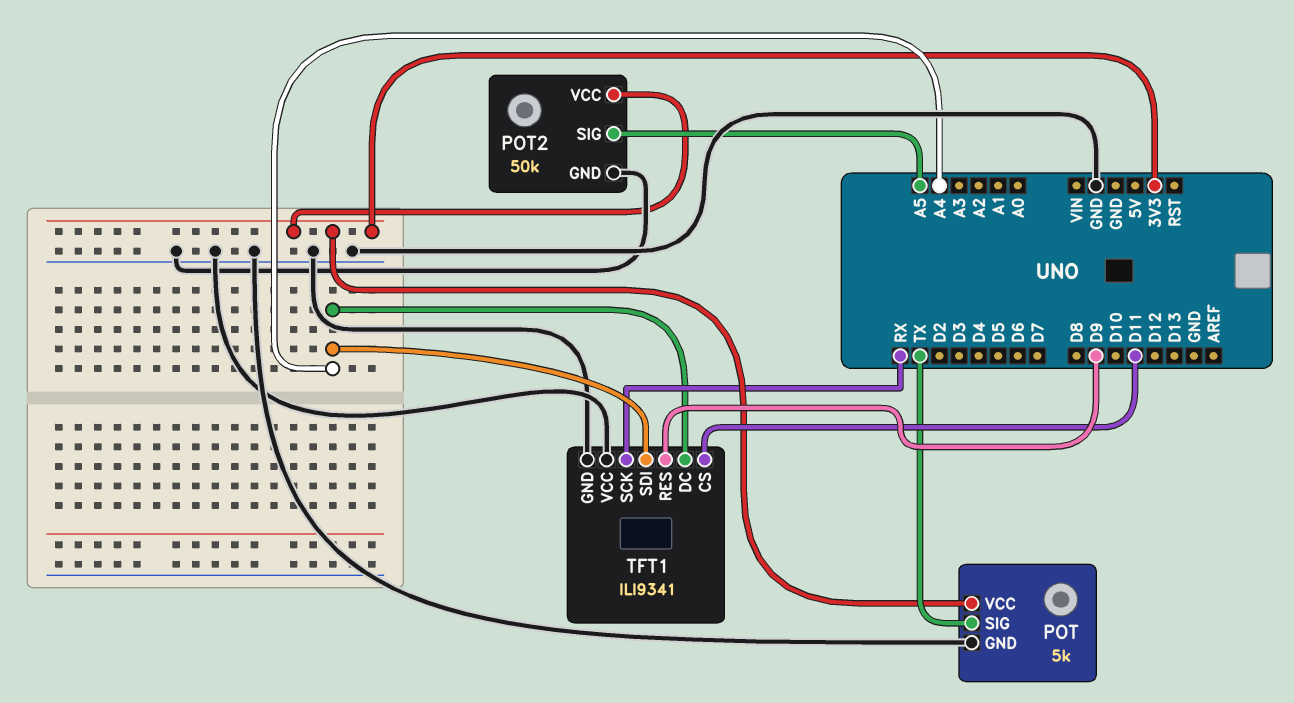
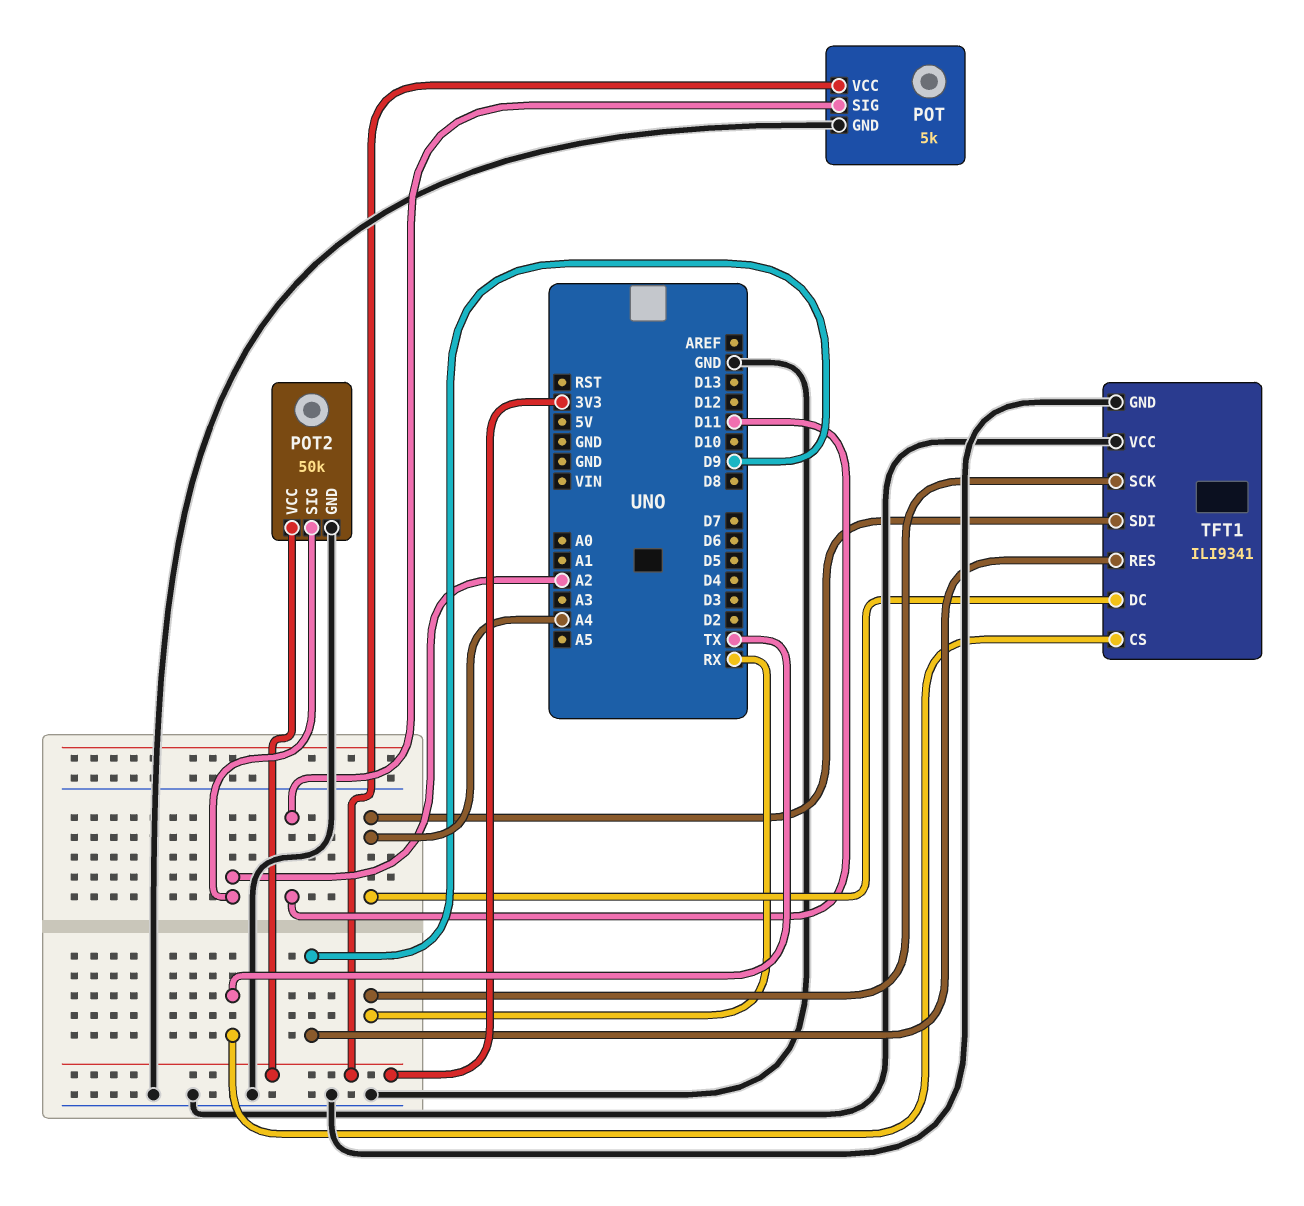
POT pin SIG: TX -> D11
POT2 pin SIG: A5 -> A2
TFT1 pin CS: D11 -> TX

